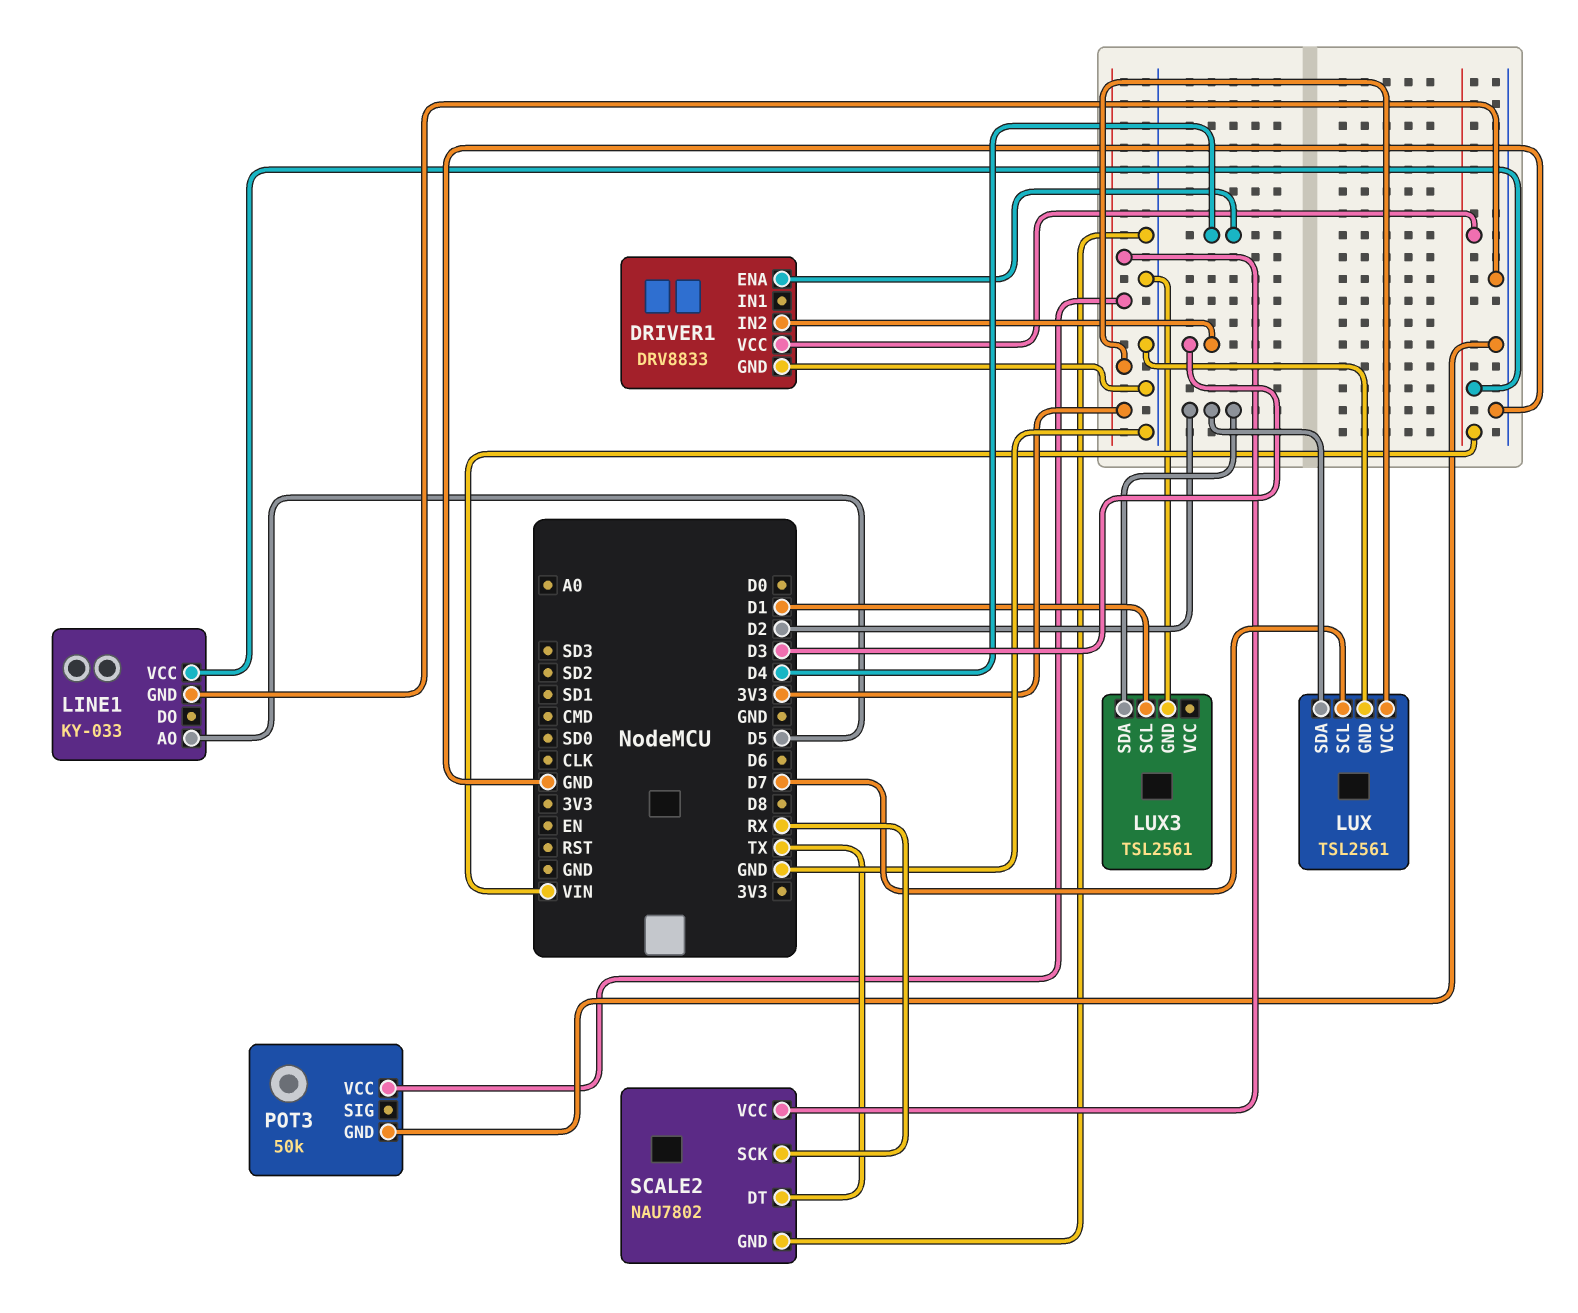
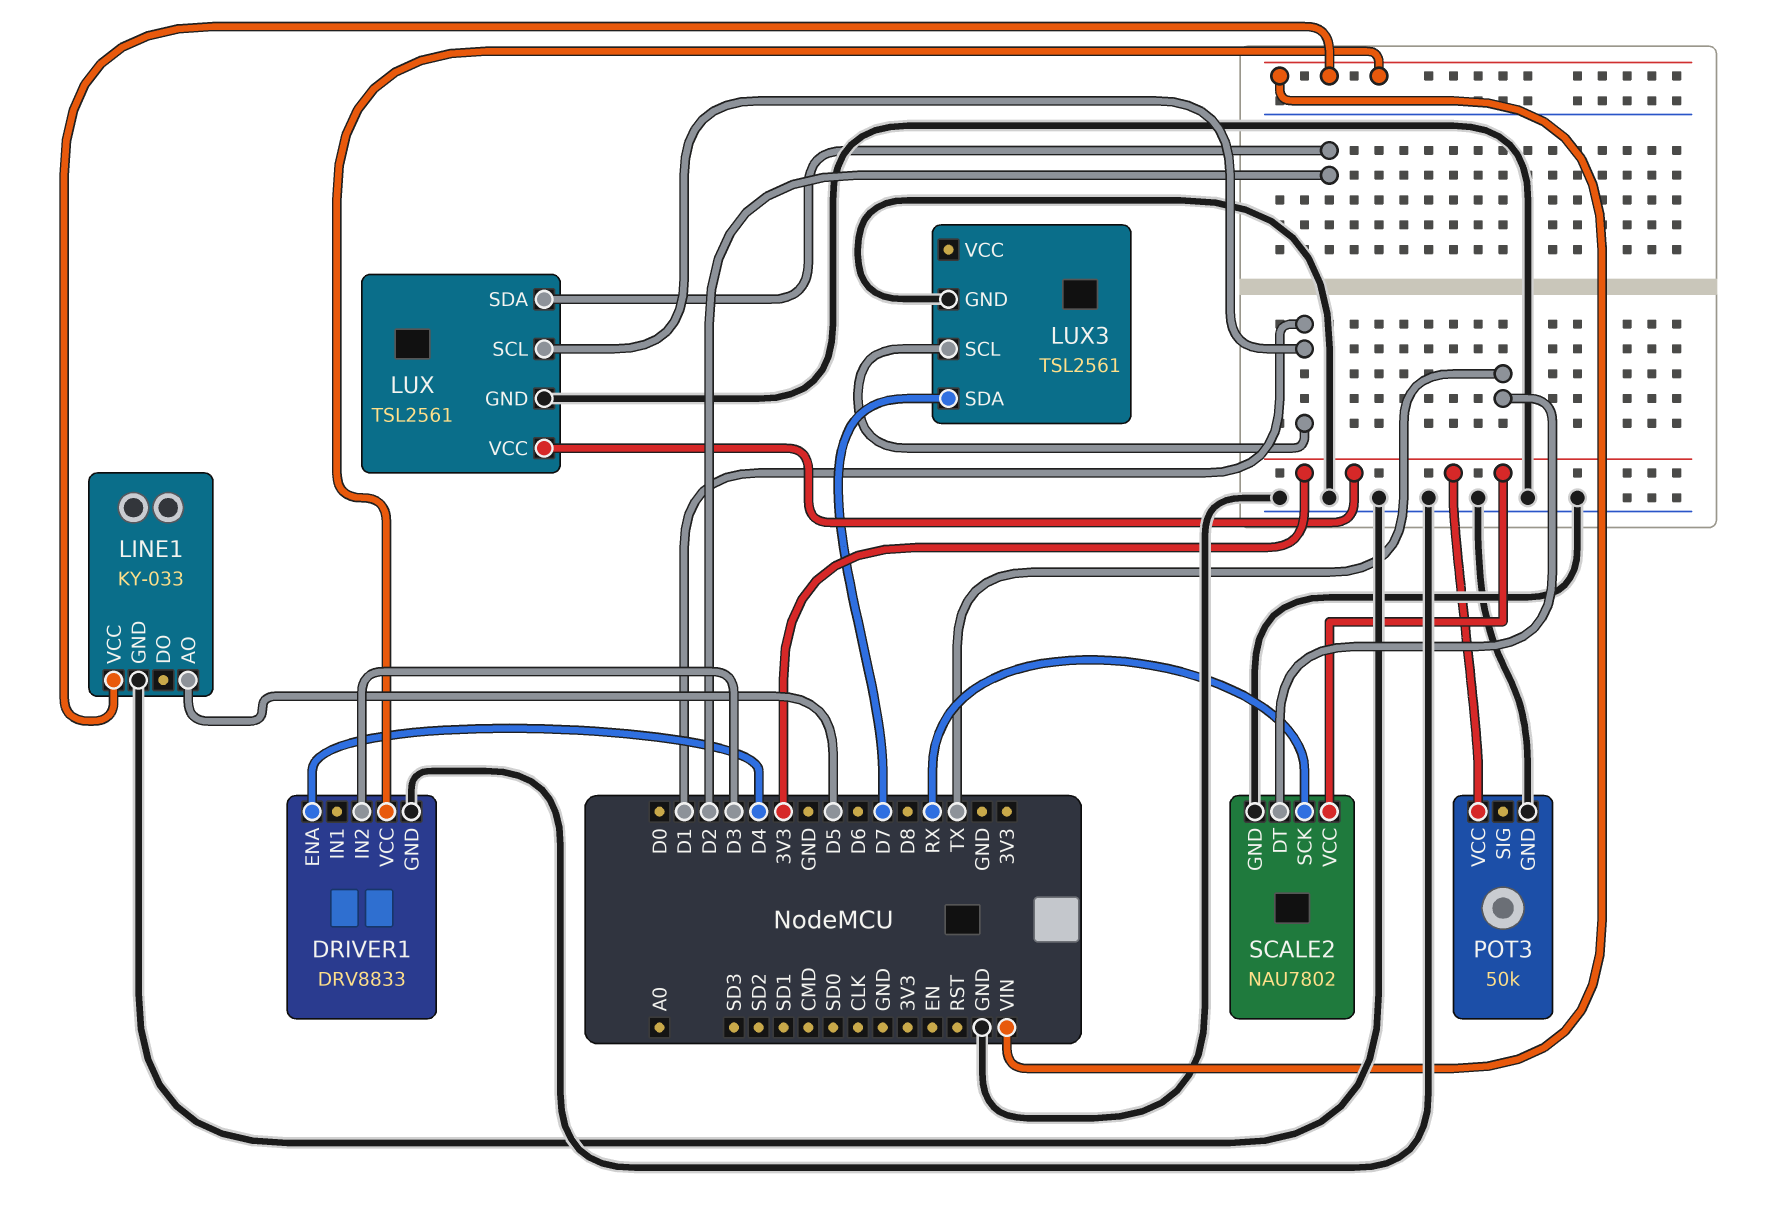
LUX pin SCL: D7 -> D1
LUX3 pin SDA: D2 -> D7

